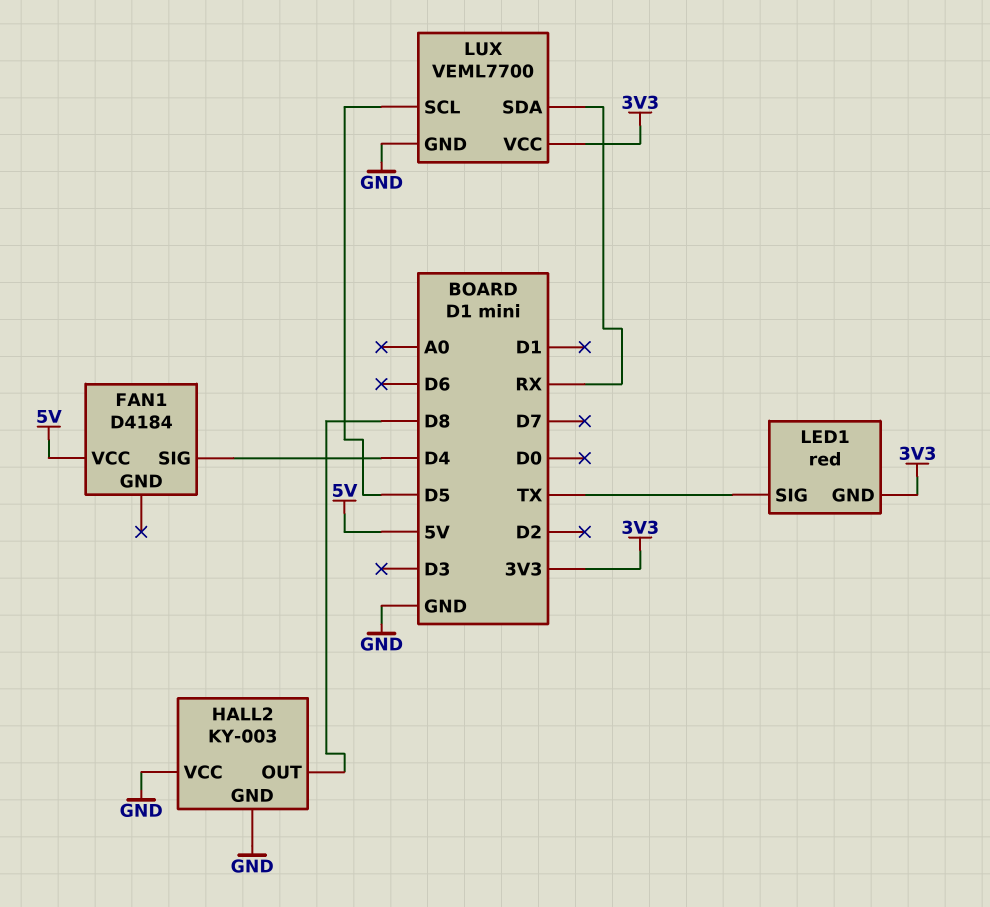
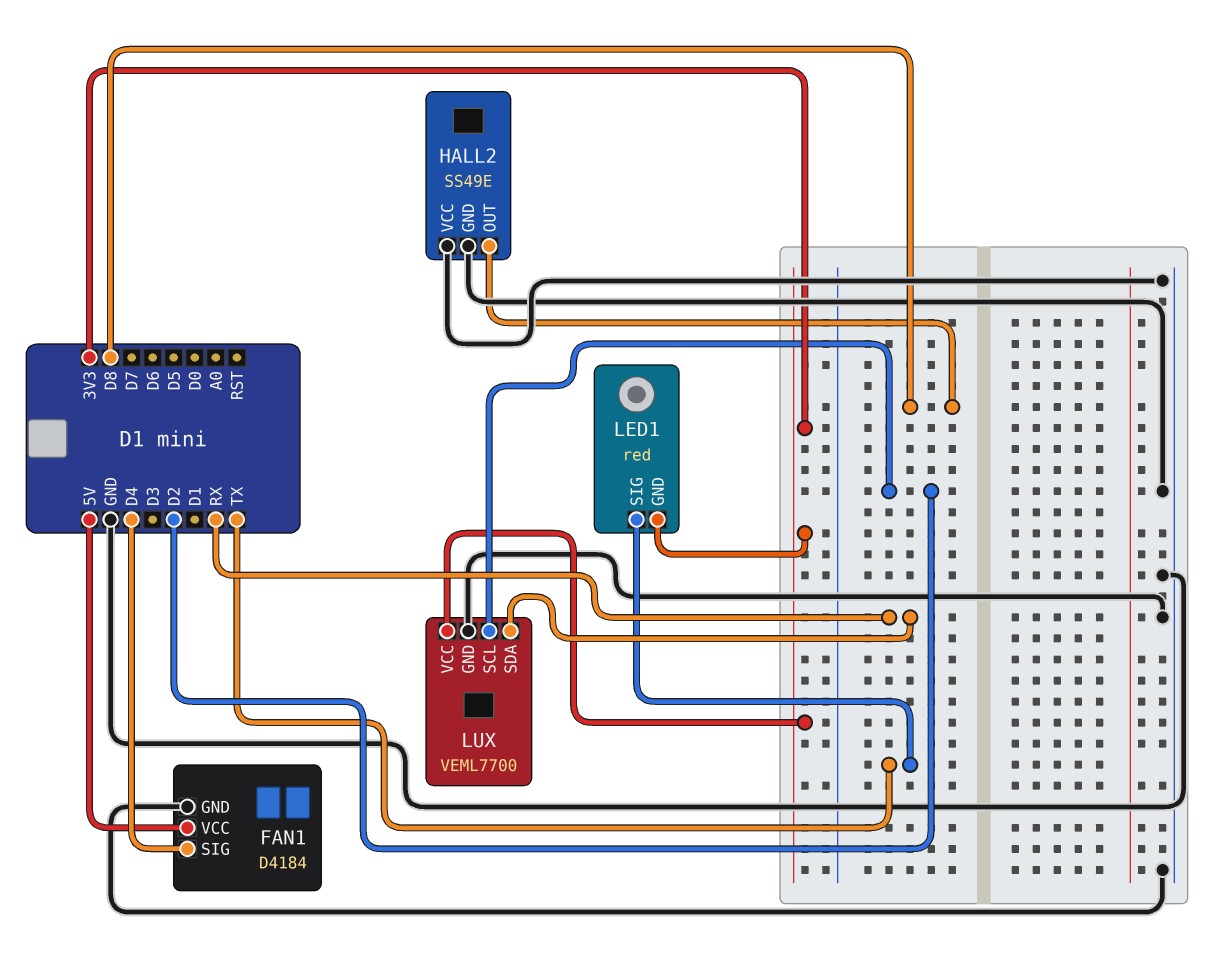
FAN1 pin GND: none -> GND
HALL2: KY-003 -> SS49E
LUX pin SCL: D5 -> D2

